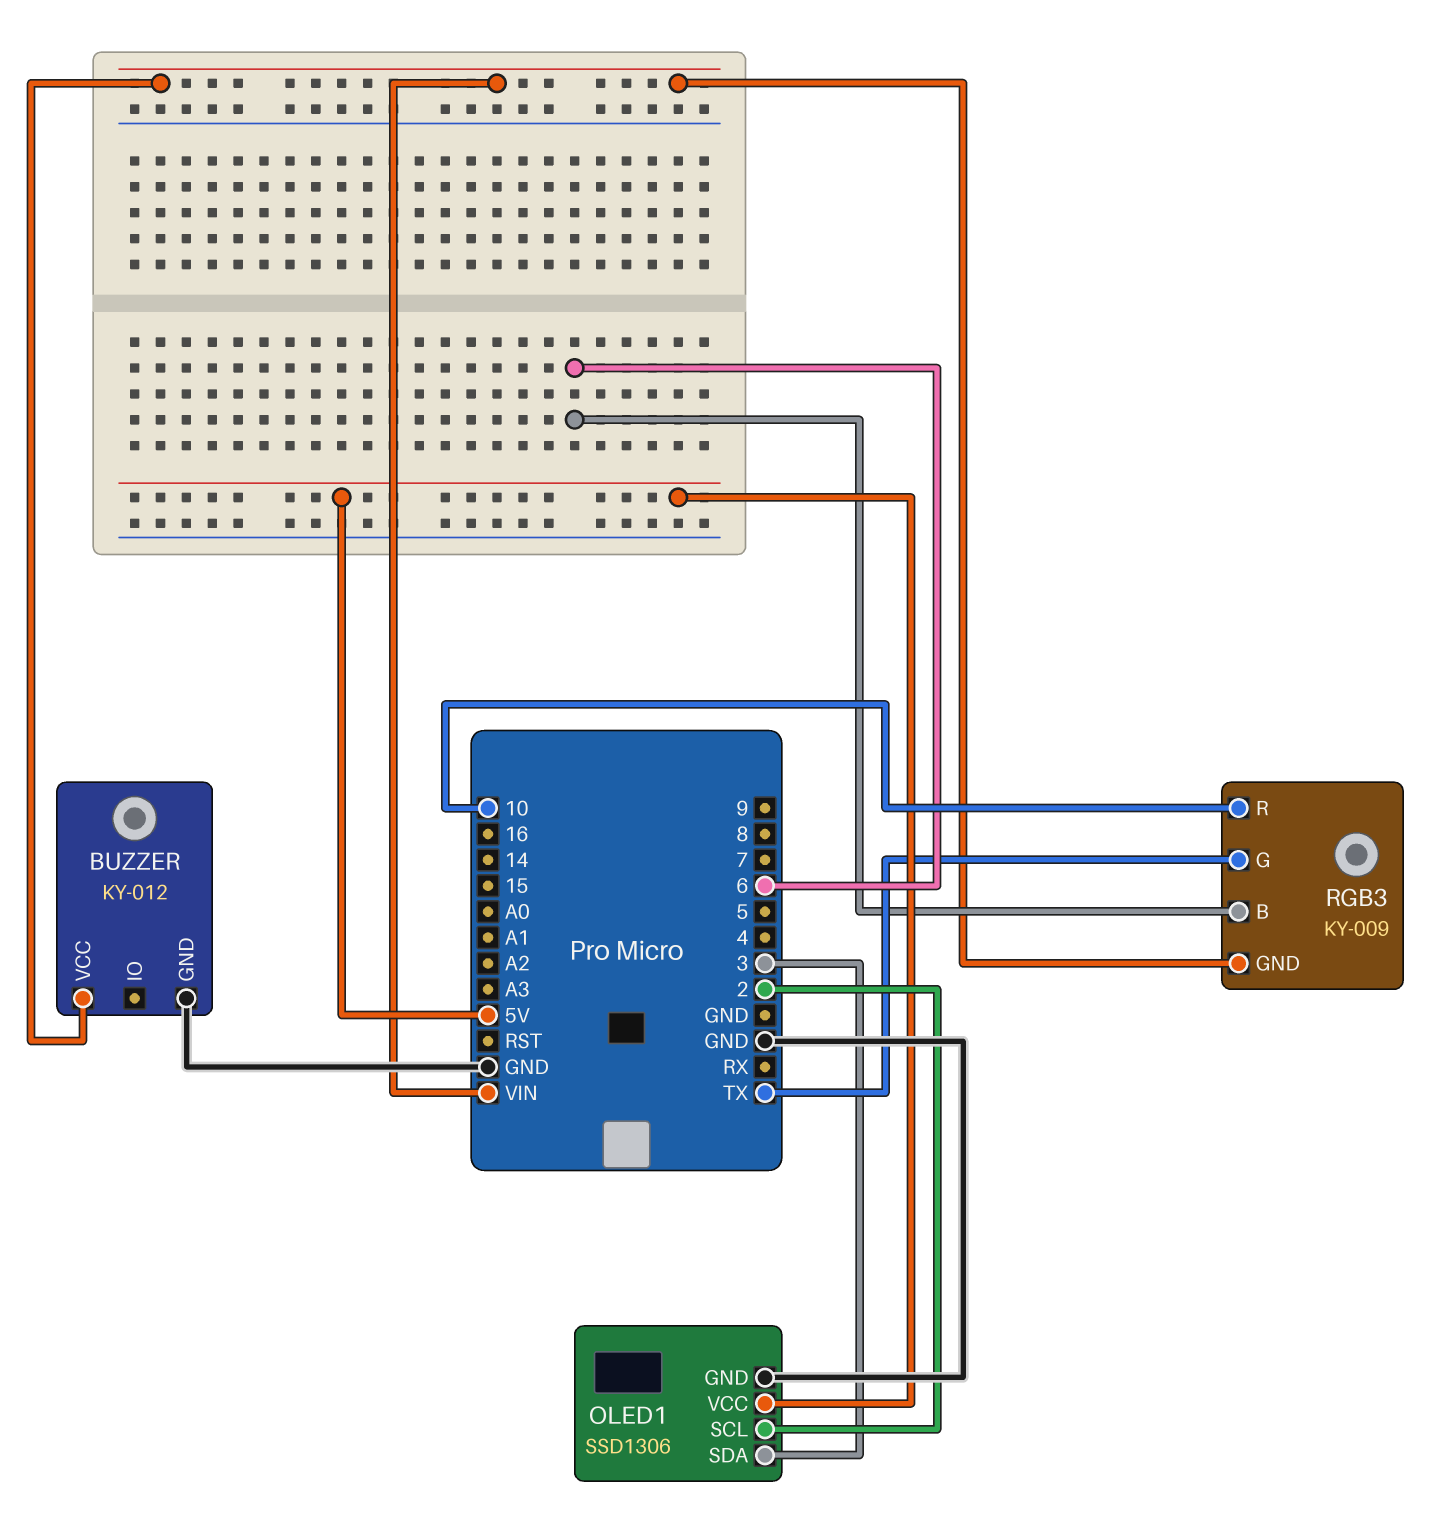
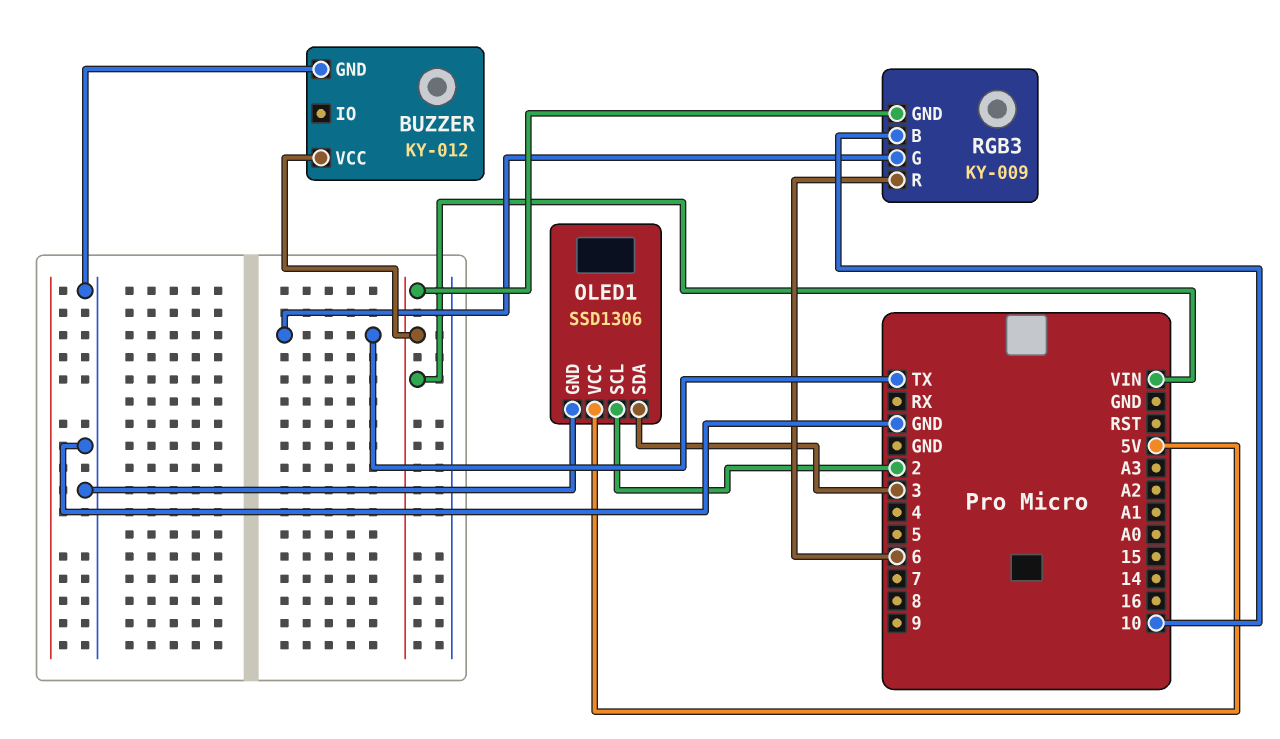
RGB3 pin B: 6 -> 10
RGB3 pin R: 10 -> 6

